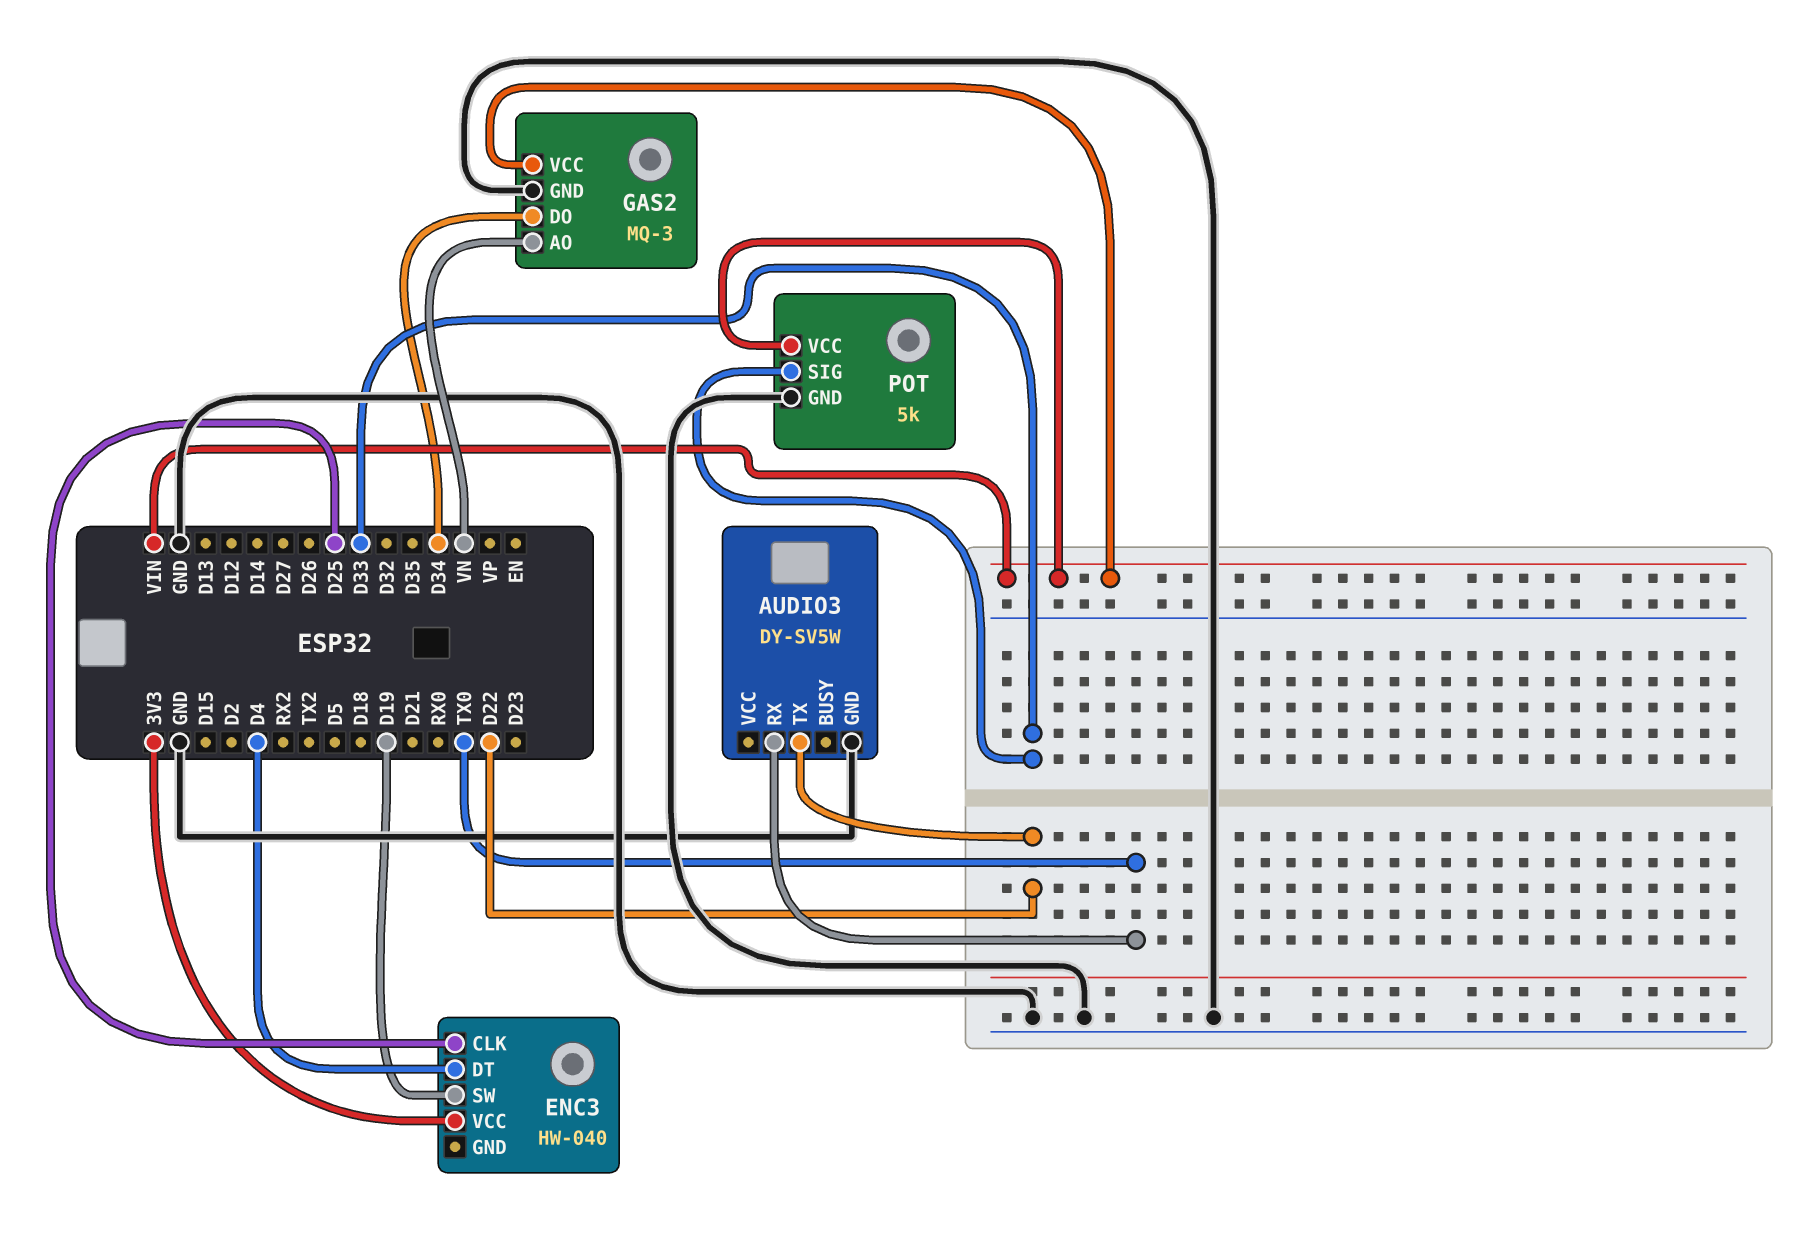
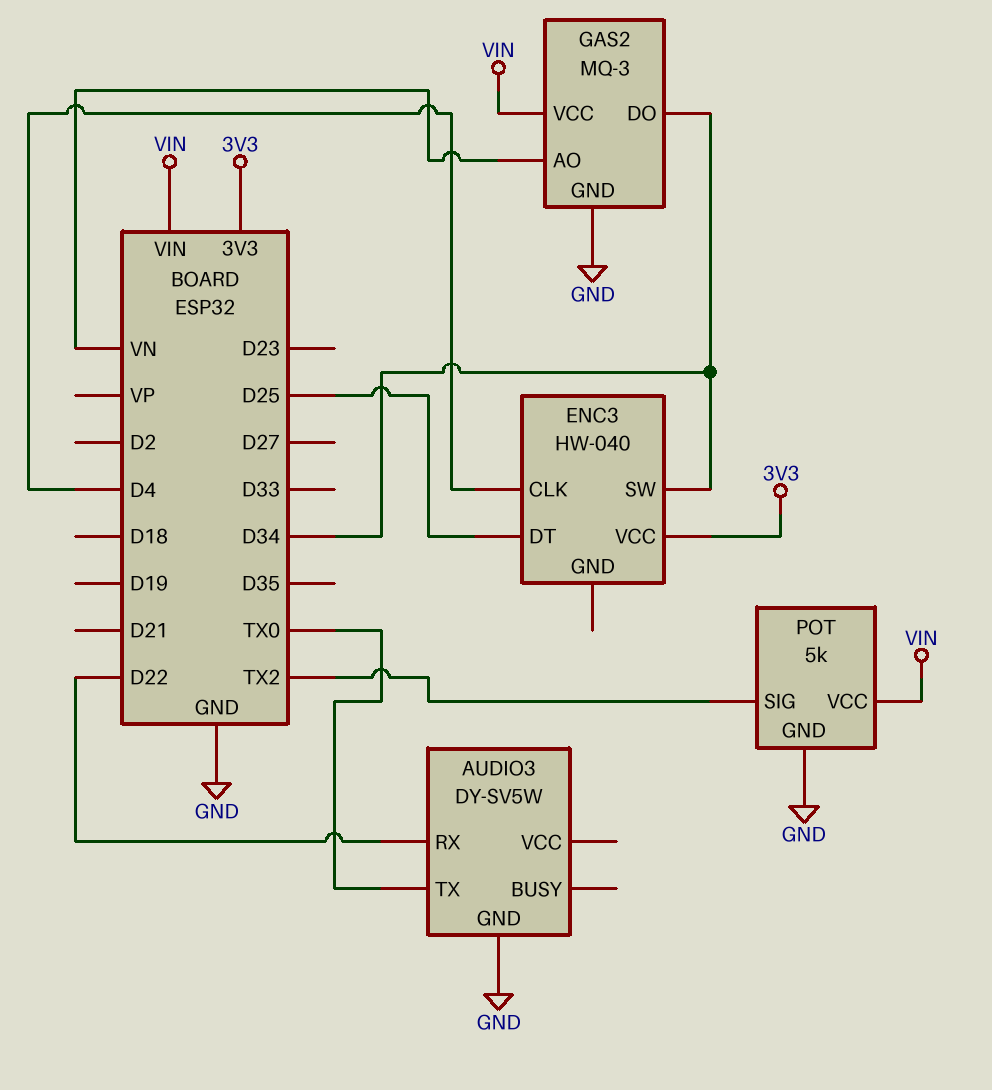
AUDIO3 pin RX: TX0 -> D22
AUDIO3 pin TX: D22 -> TX0
ENC3 pin CLK: D25 -> D4
ENC3 pin DT: D4 -> D25
ENC3 pin SW: D19 -> D34
POT pin SIG: D33 -> TX2

